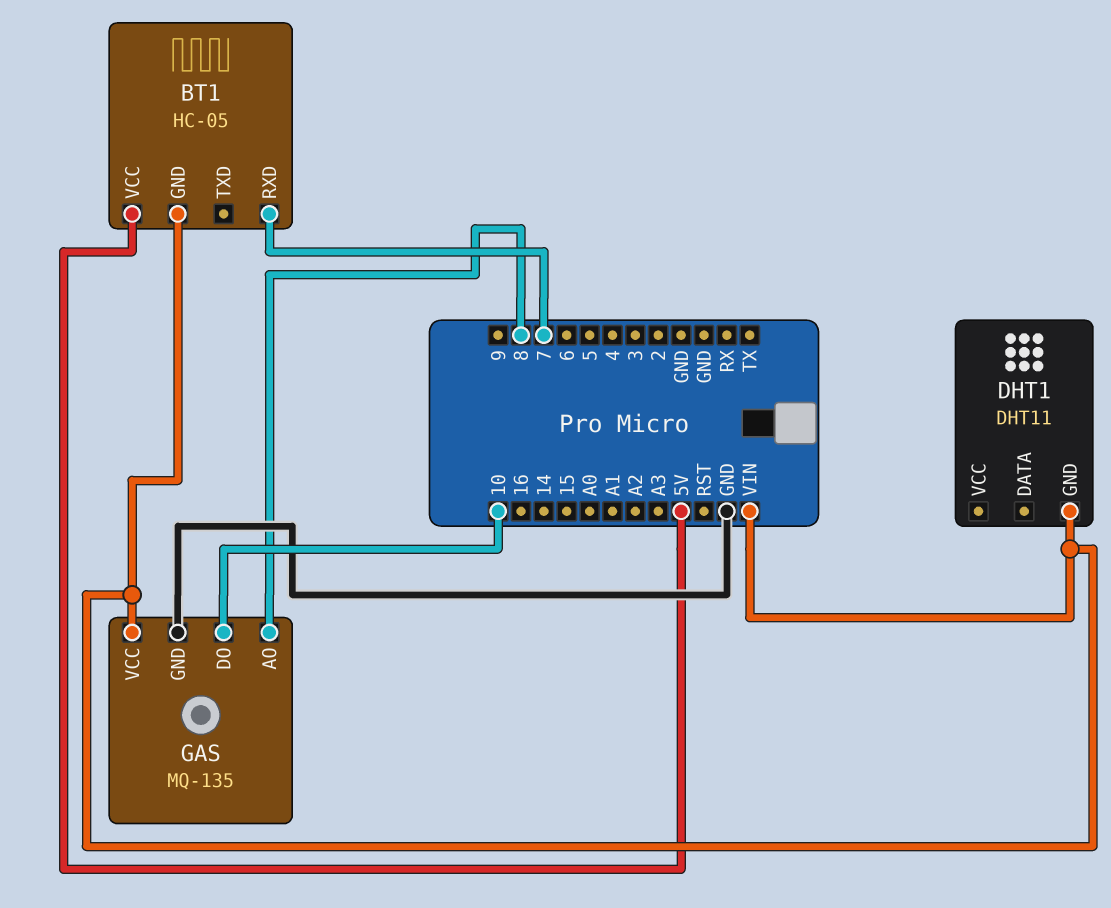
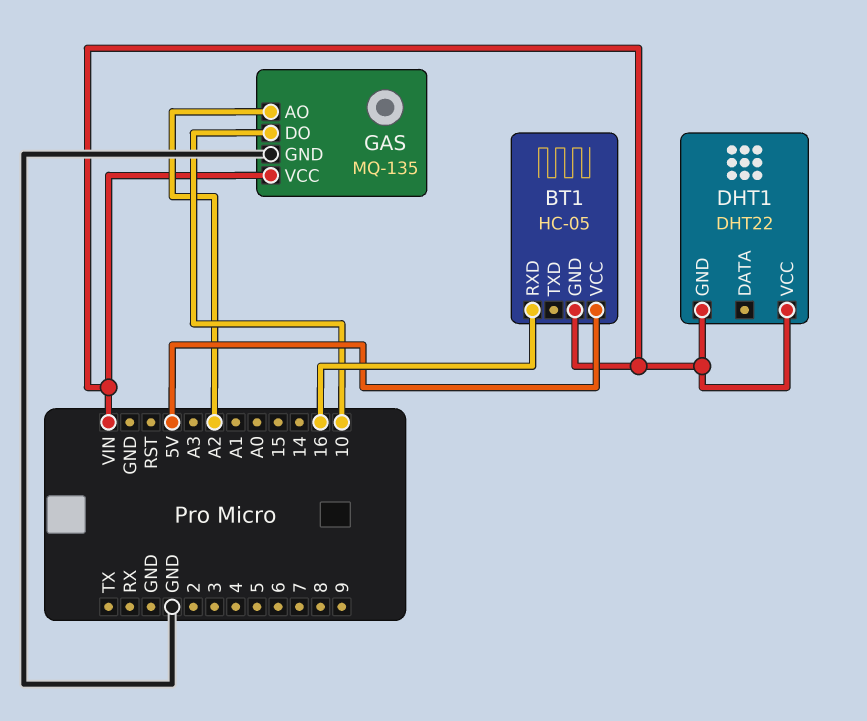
BT1 pin RXD: 7 -> 16
DHT1: DHT11 -> DHT22
DHT1 pin VCC: none -> VIN
GAS pin AO: 8 -> A2

